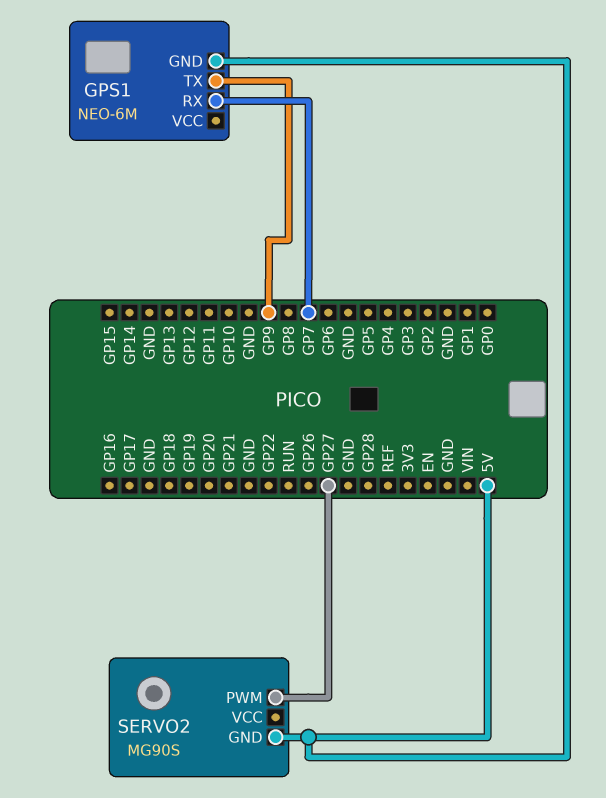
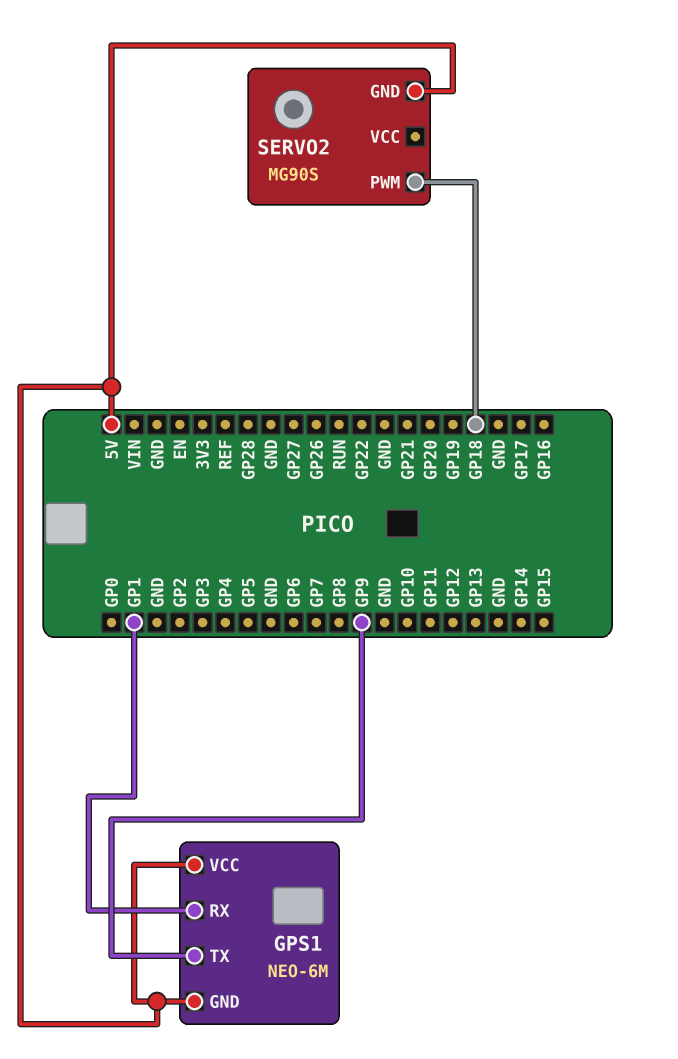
GPS1 pin RX: GP7 -> GP1
GPS1 pin VCC: none -> 5V
SERVO2 pin PWM: GP27 -> GP18

